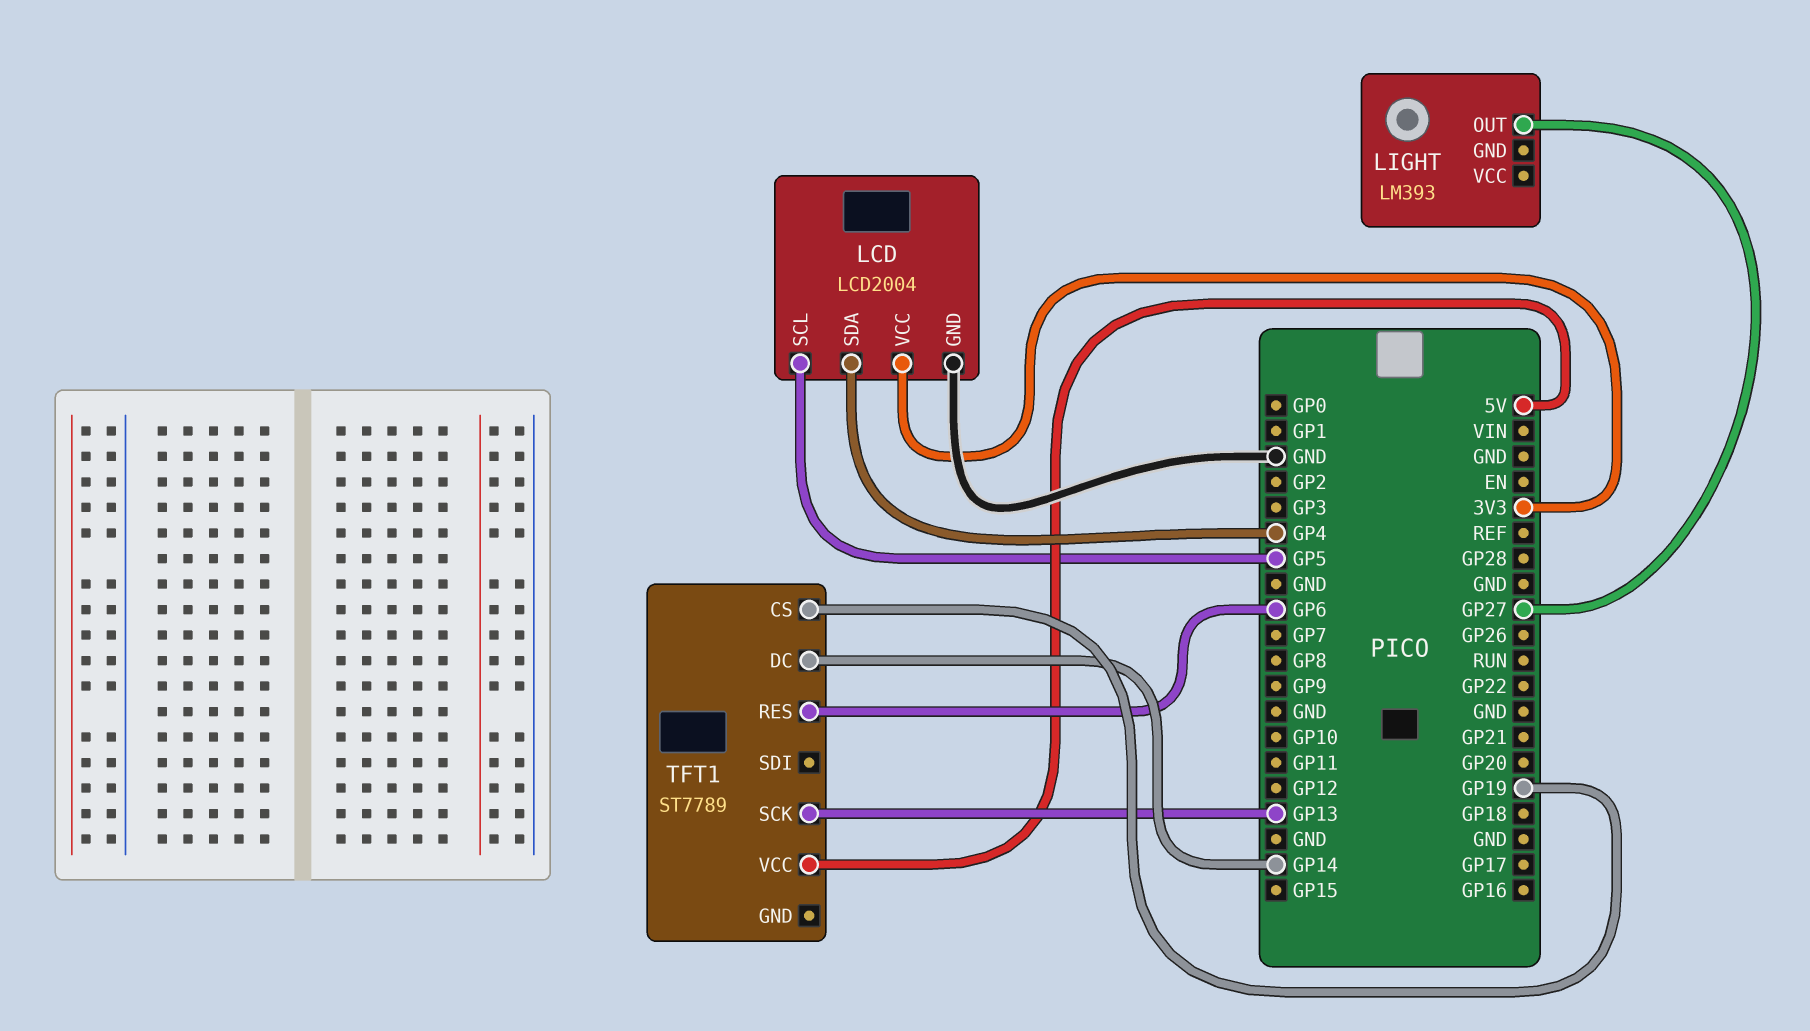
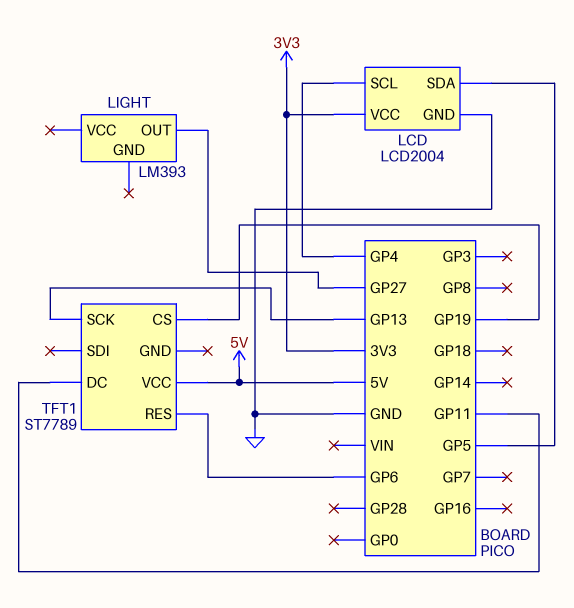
LCD pin SCL: GP5 -> GP4
LCD pin SDA: GP4 -> GP5
TFT1 pin DC: GP14 -> GP11

